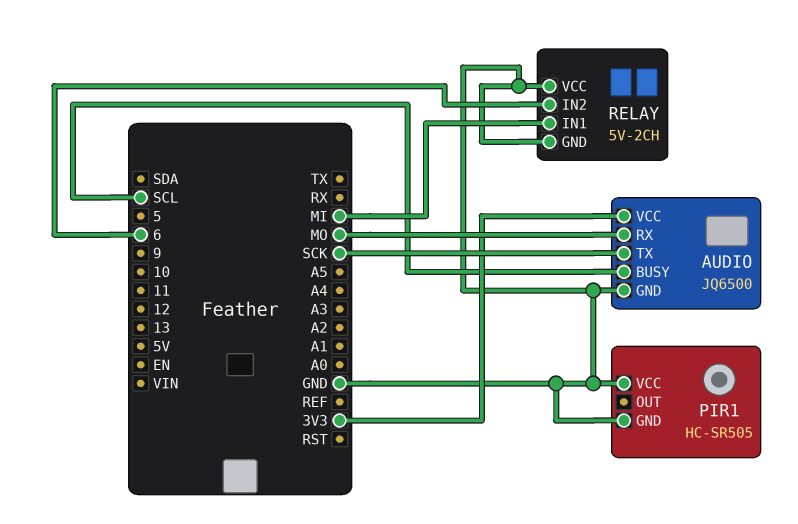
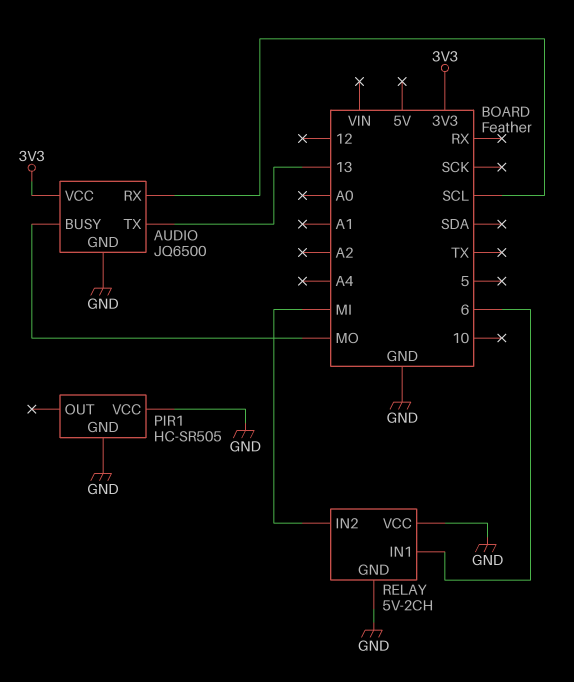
AUDIO pin BUSY: SCL -> MO
AUDIO pin RX: MO -> SCL
AUDIO pin TX: SCK -> 13
RELAY pin IN1: MI -> 6
RELAY pin IN2: 6 -> MI

